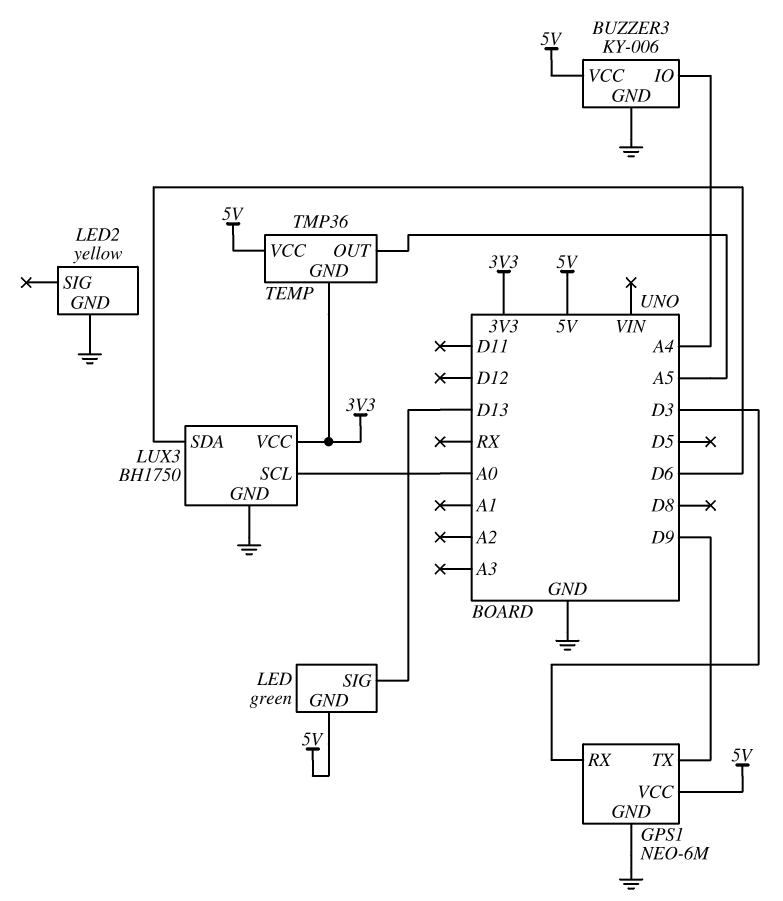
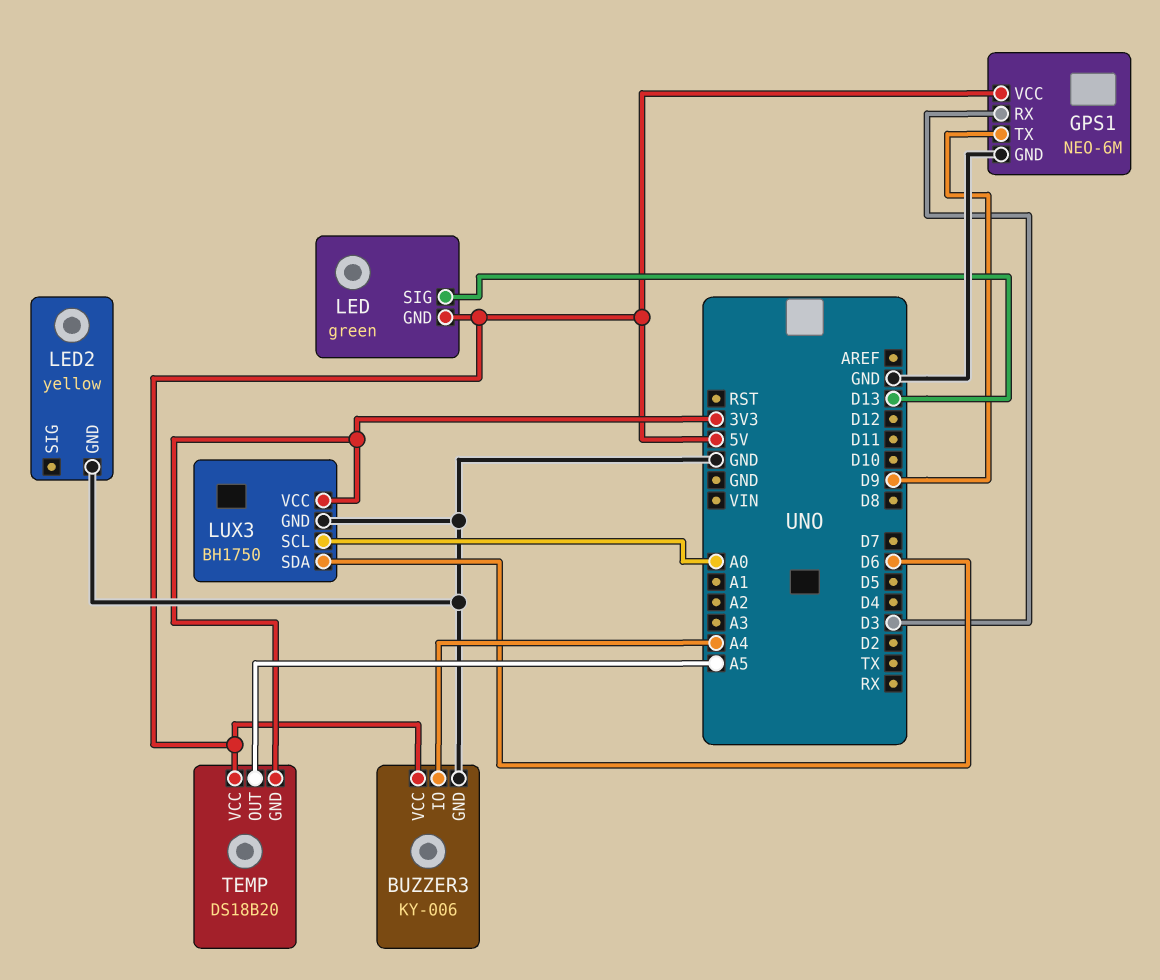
TEMP: TMP36 -> DS18B20

